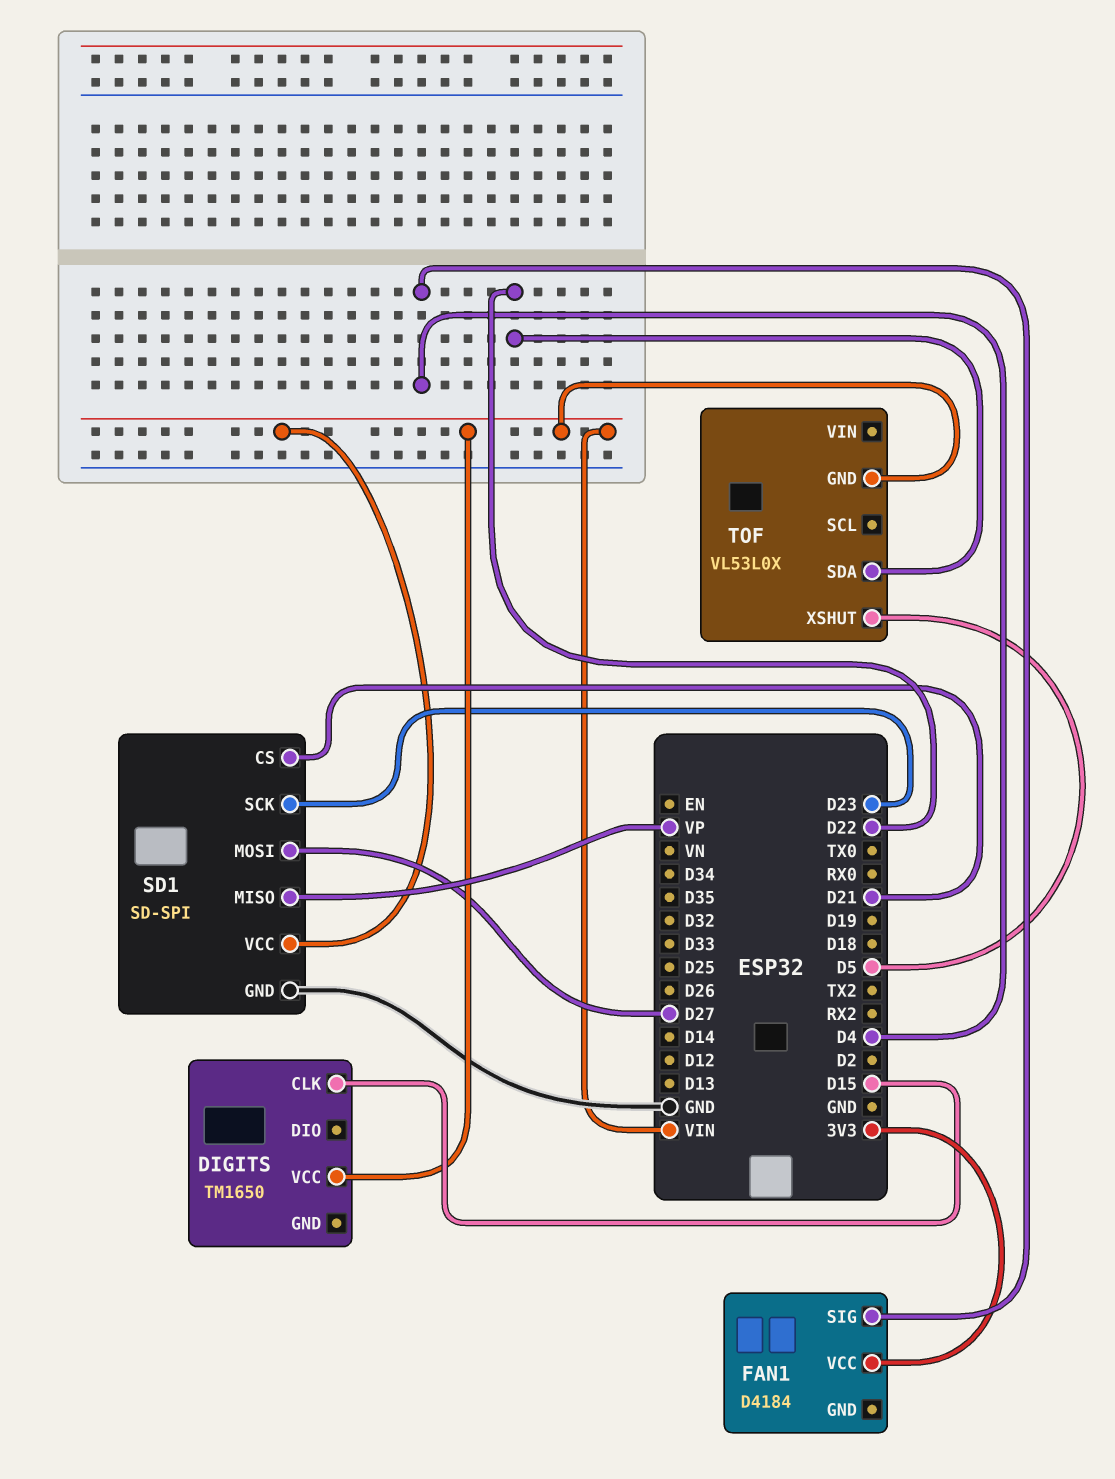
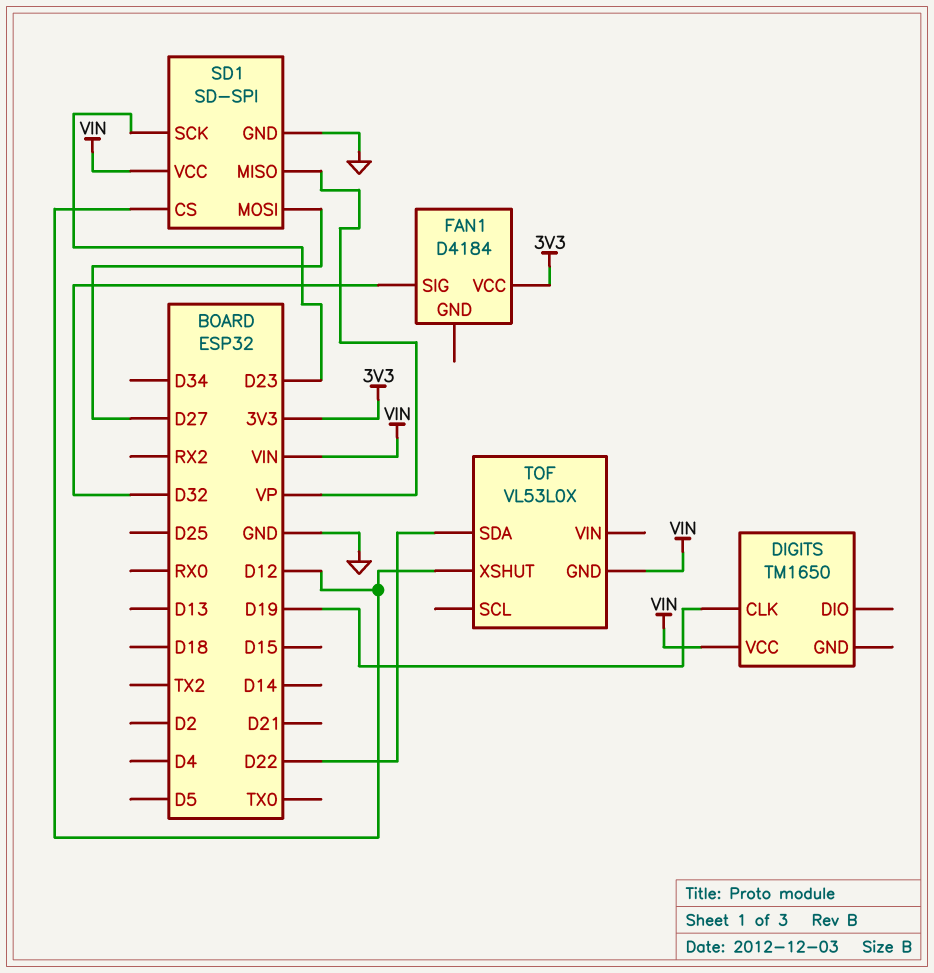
DIGITS pin CLK: D15 -> D19
FAN1 pin SIG: D4 -> D32
SD1 pin CS: D21 -> D12
TOF pin XSHUT: D5 -> D12

